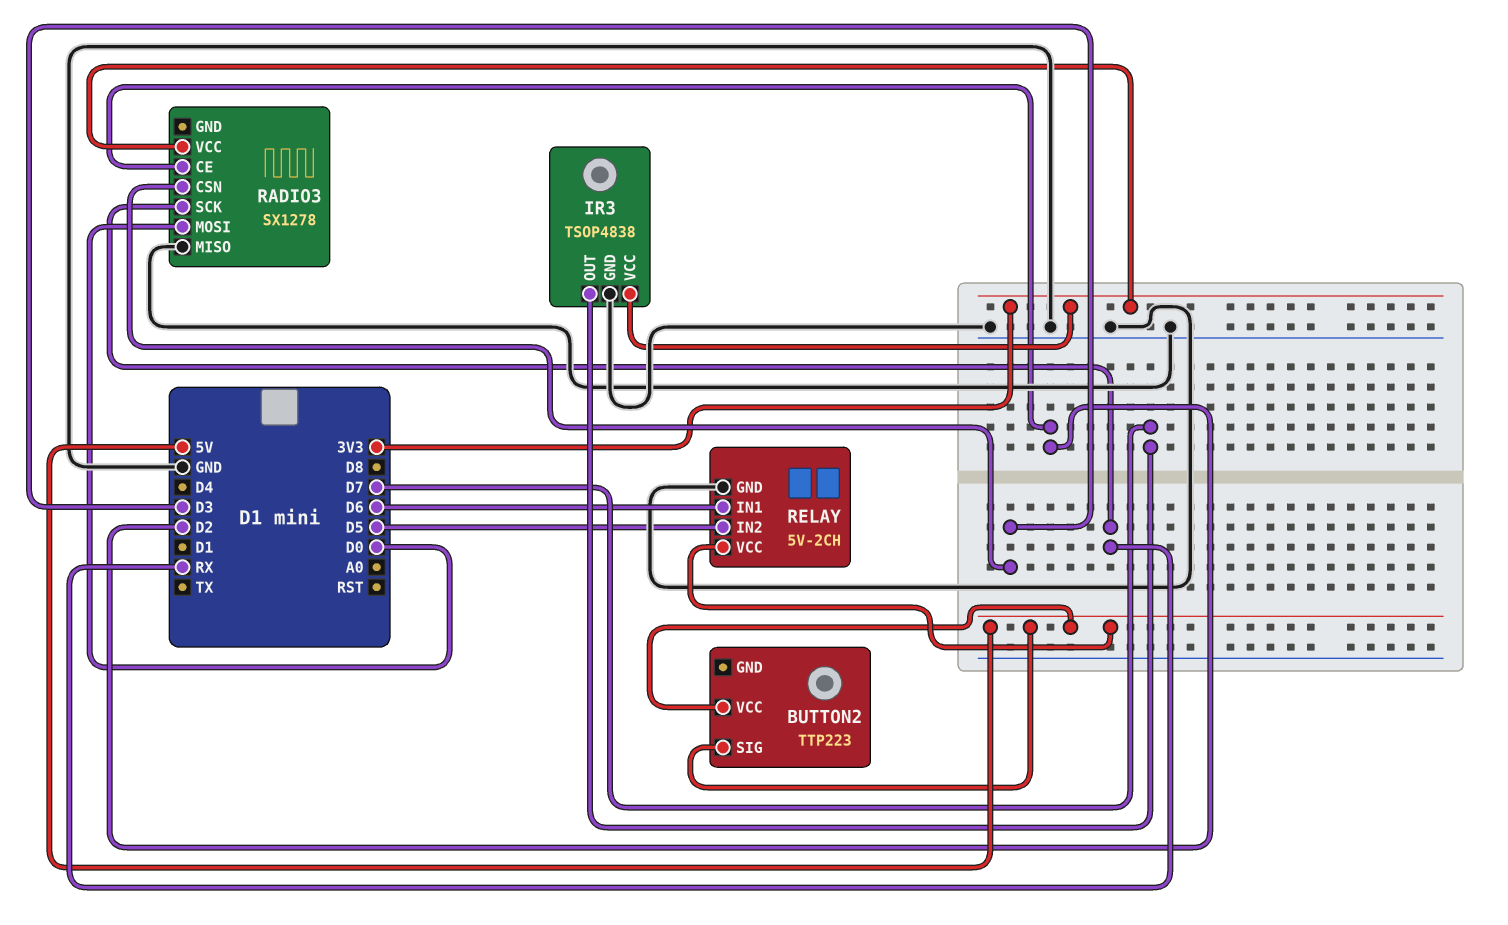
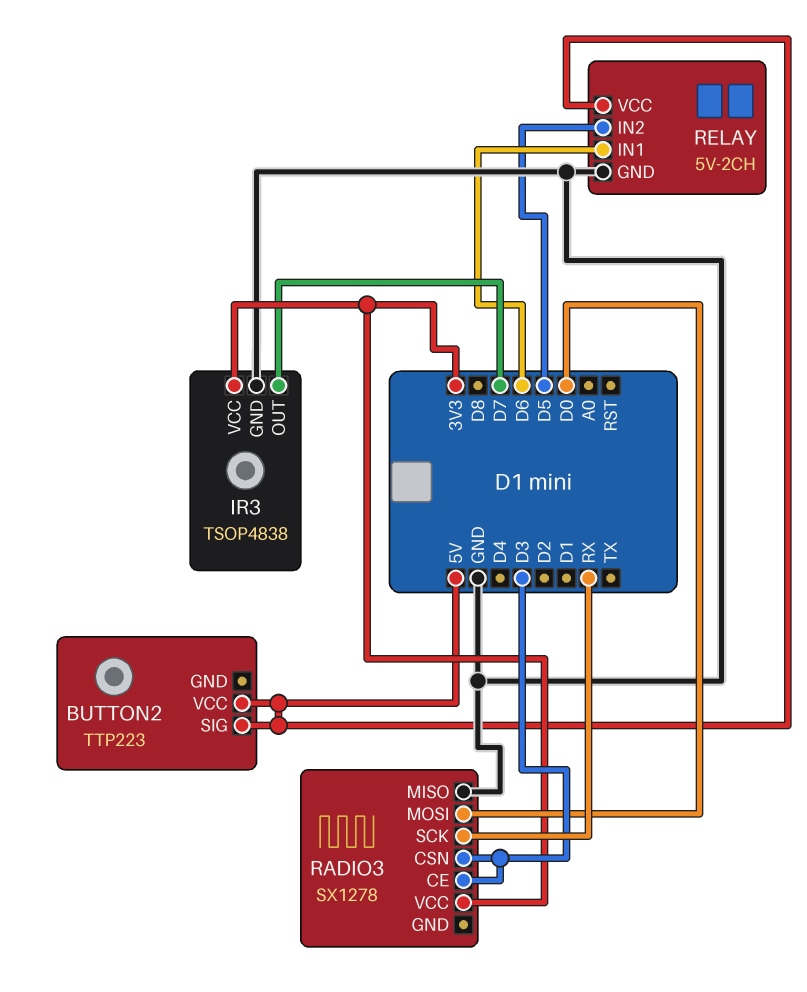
RADIO3 pin CE: D2 -> D3

